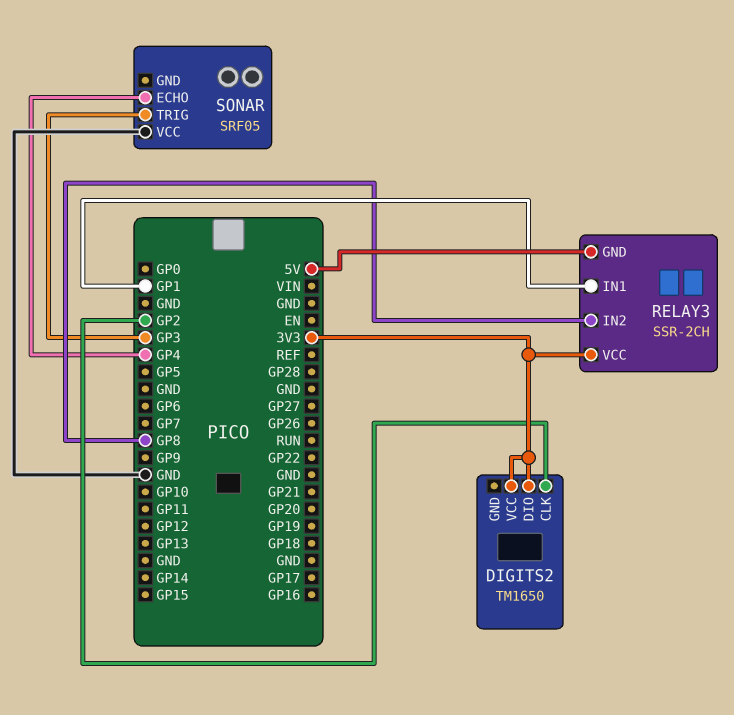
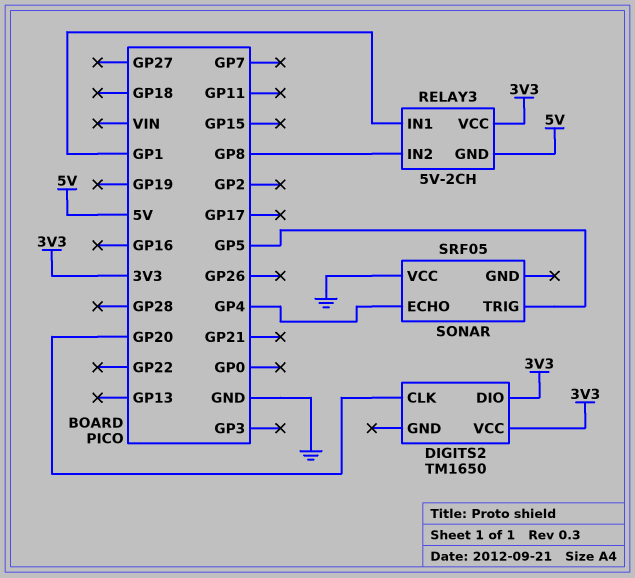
DIGITS2 pin CLK: GP2 -> GP20
RELAY3: SSR-2CH -> 5V-2CH
SONAR pin TRIG: GP3 -> GP5

